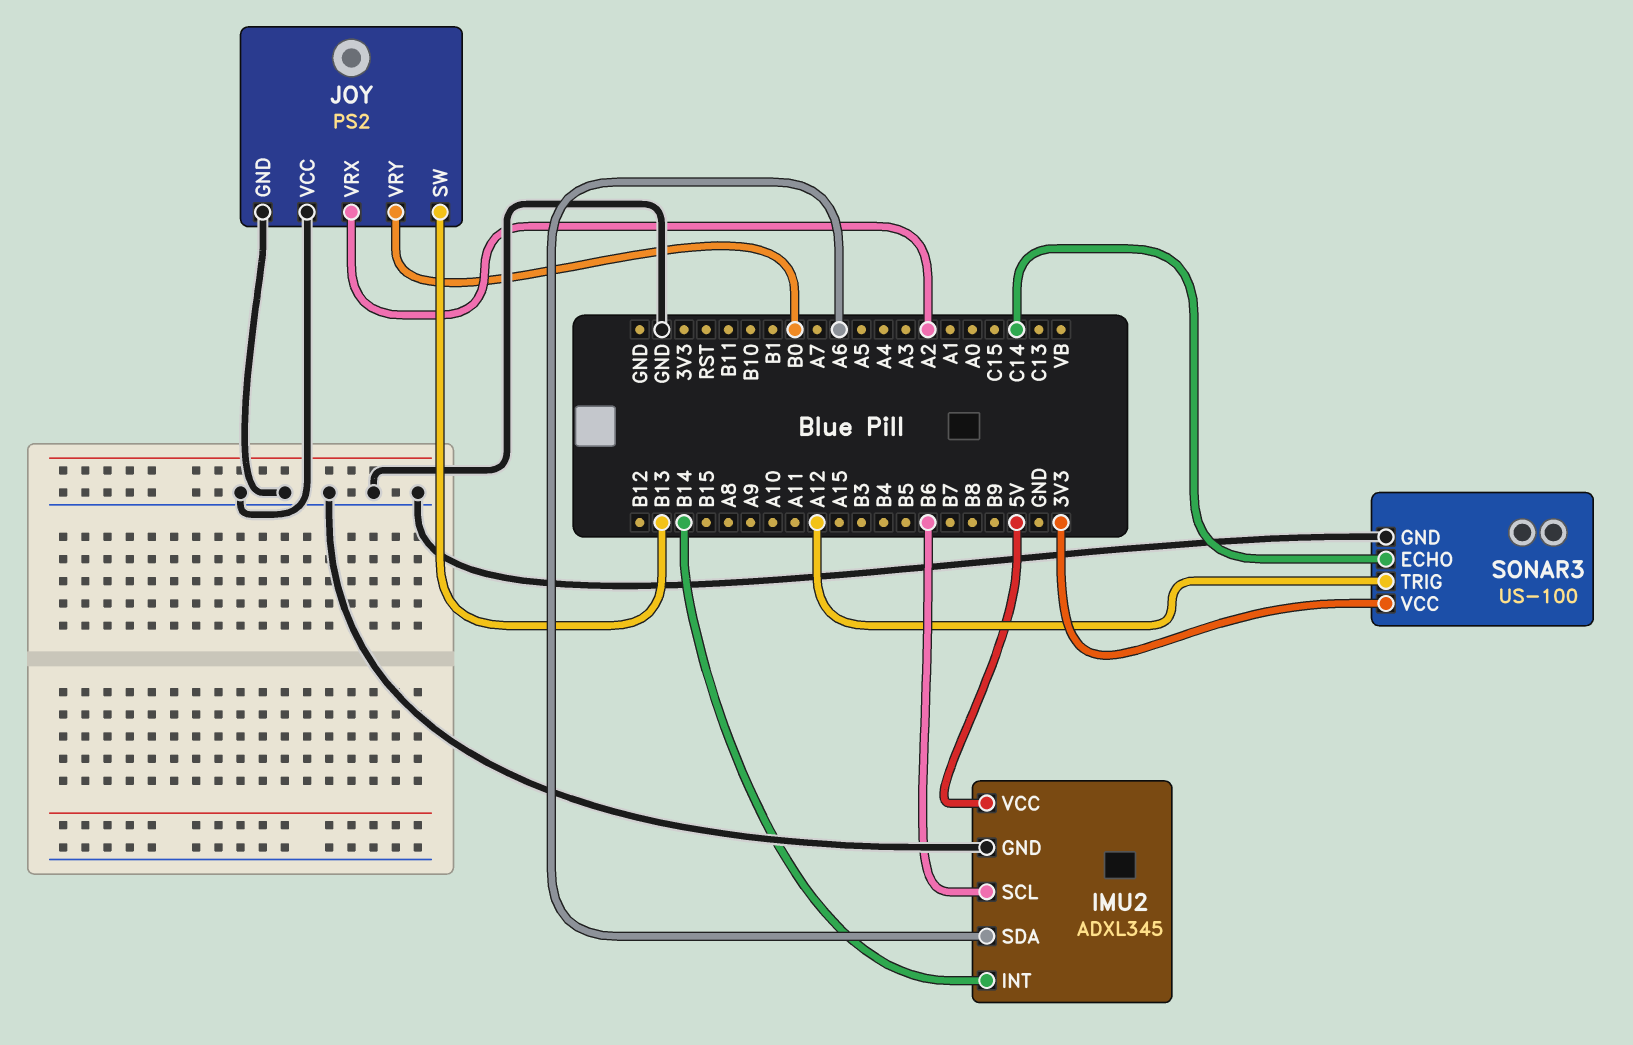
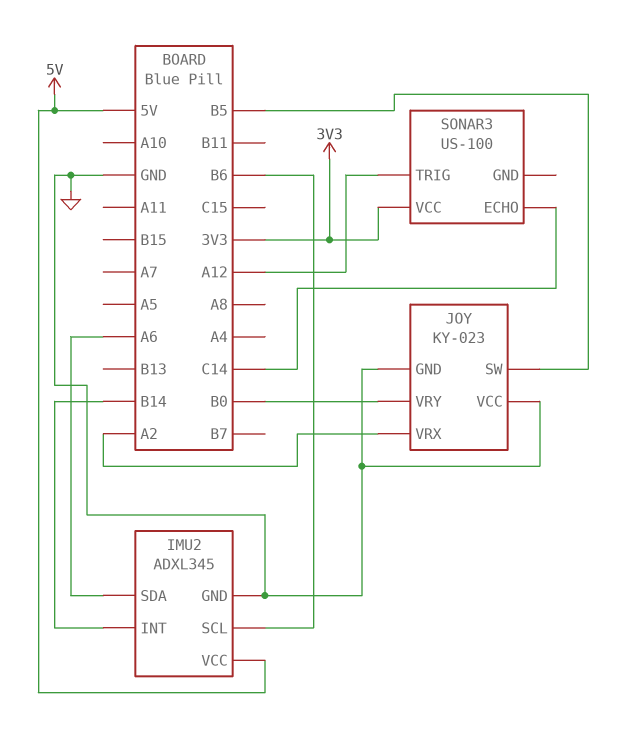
JOY: PS2 -> KY-023
JOY pin SW: B13 -> B5
SONAR3 pin GND: GND -> none

